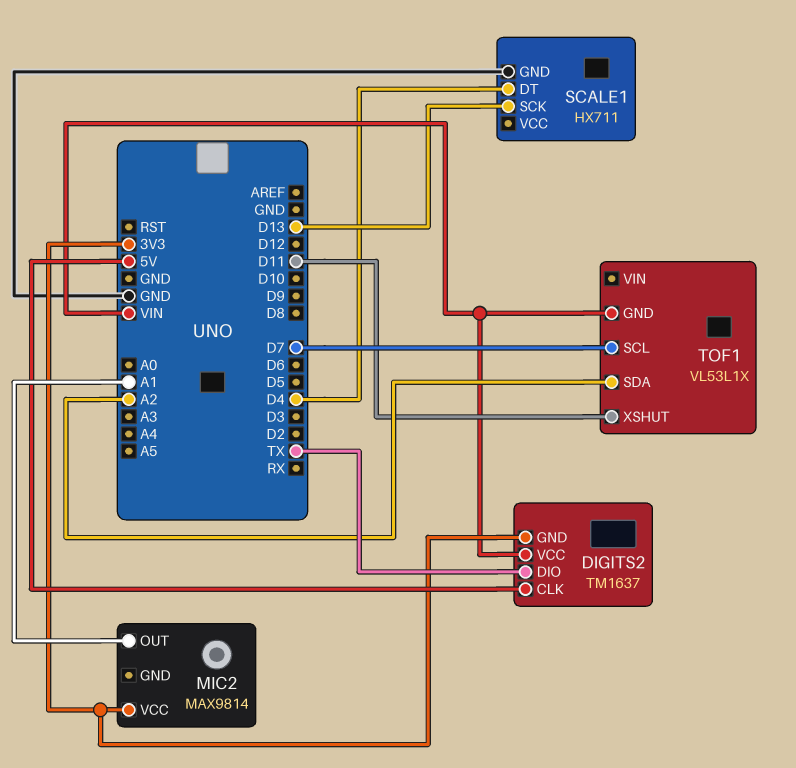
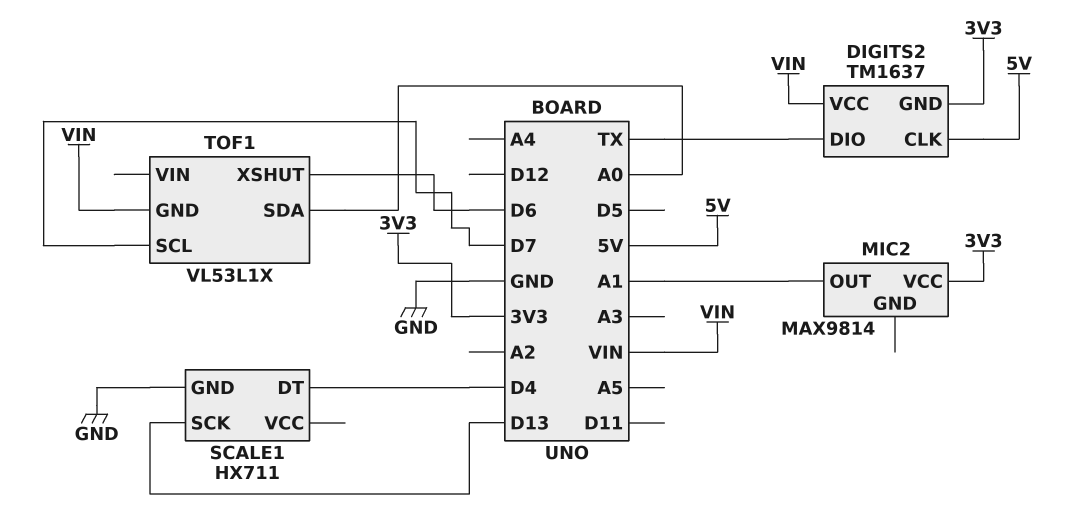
TOF1 pin SDA: A2 -> A0
TOF1 pin XSHUT: D11 -> D6

